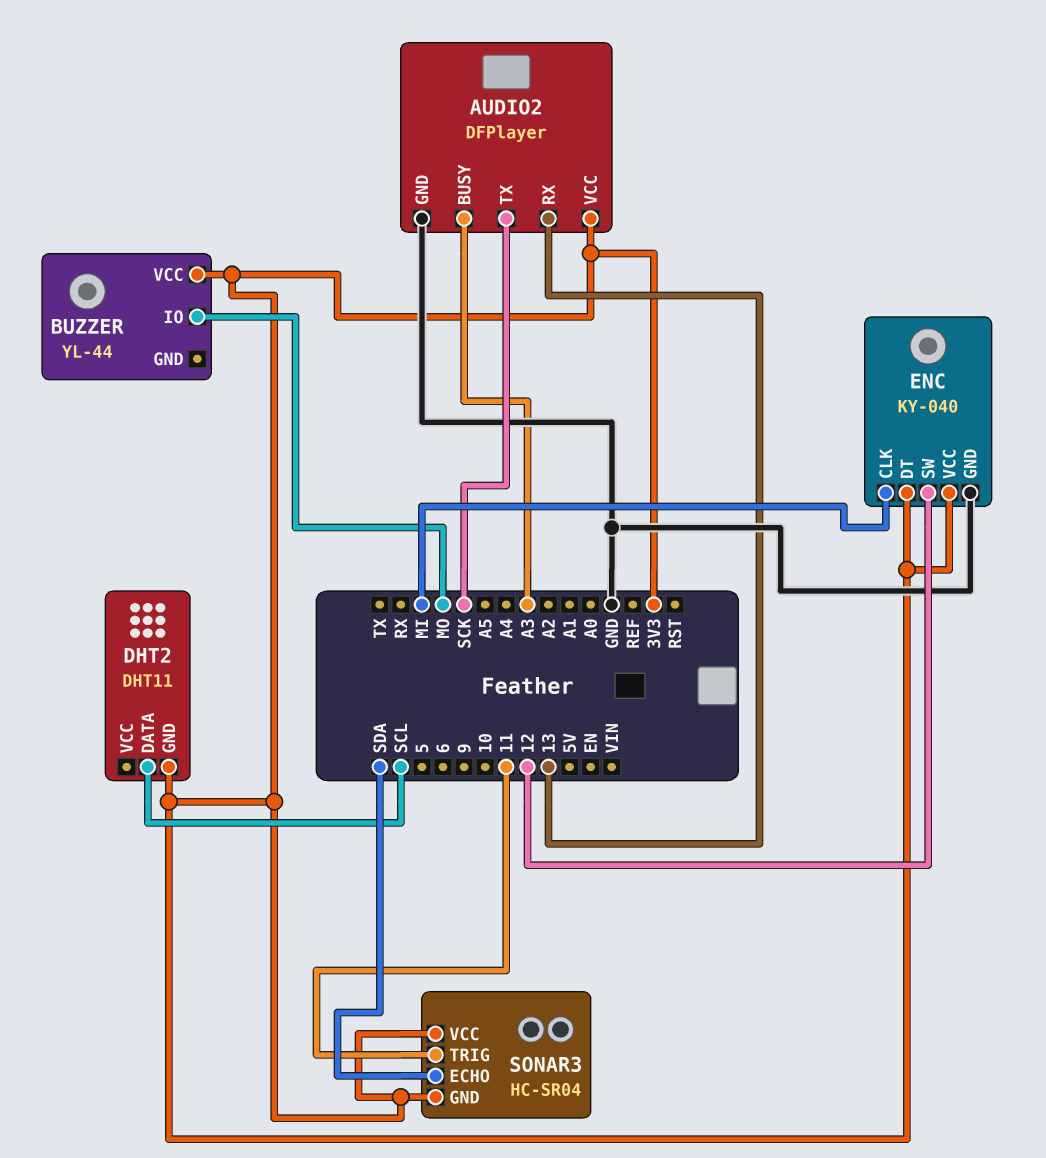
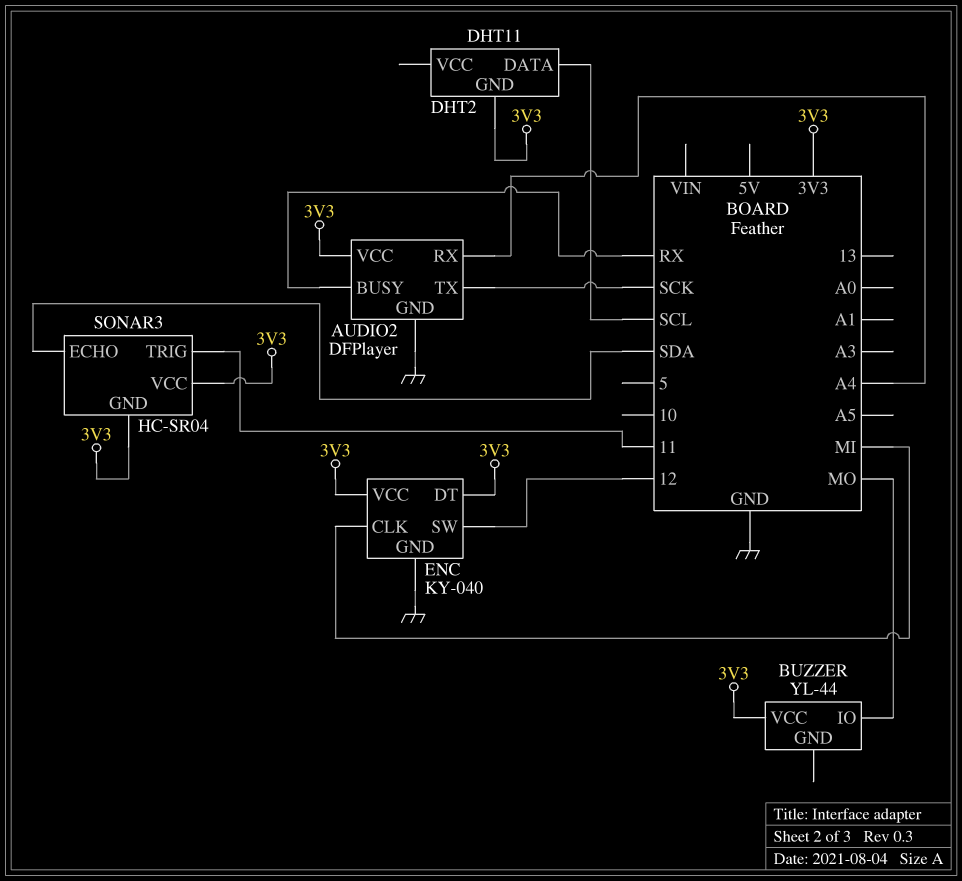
AUDIO2 pin BUSY: A3 -> RX
AUDIO2 pin RX: 13 -> A4

